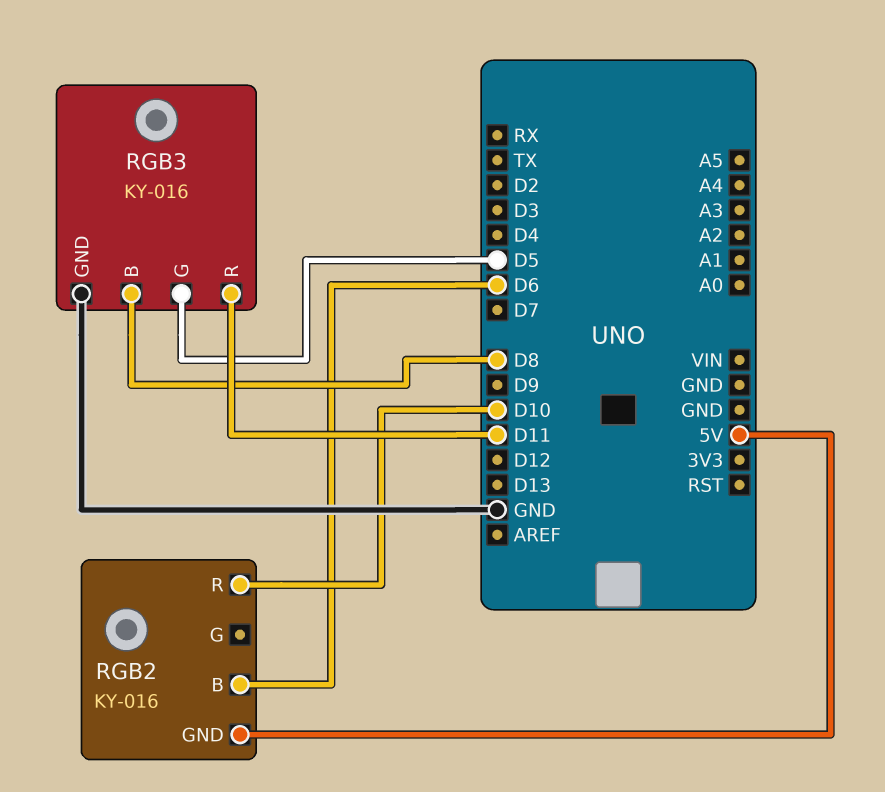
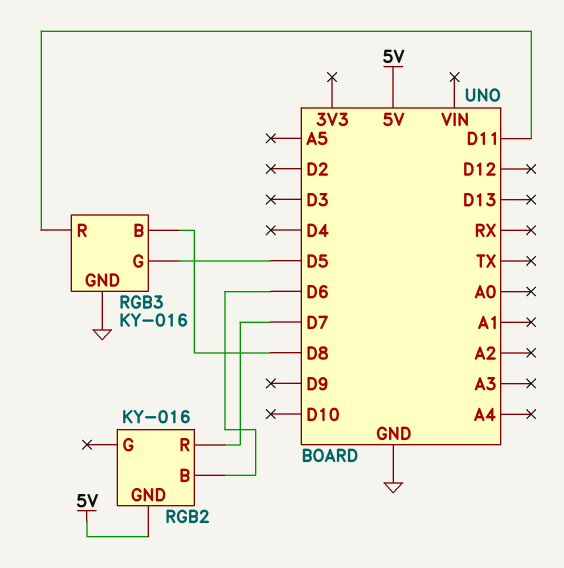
RGB2 pin R: D10 -> D7

